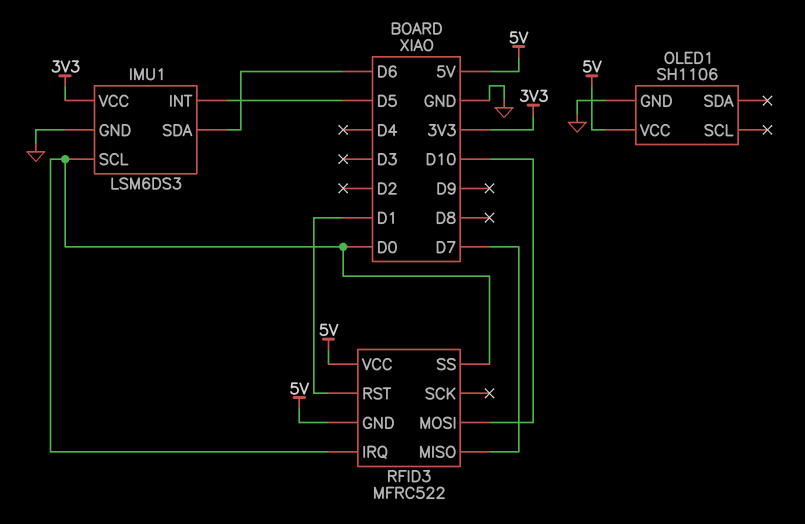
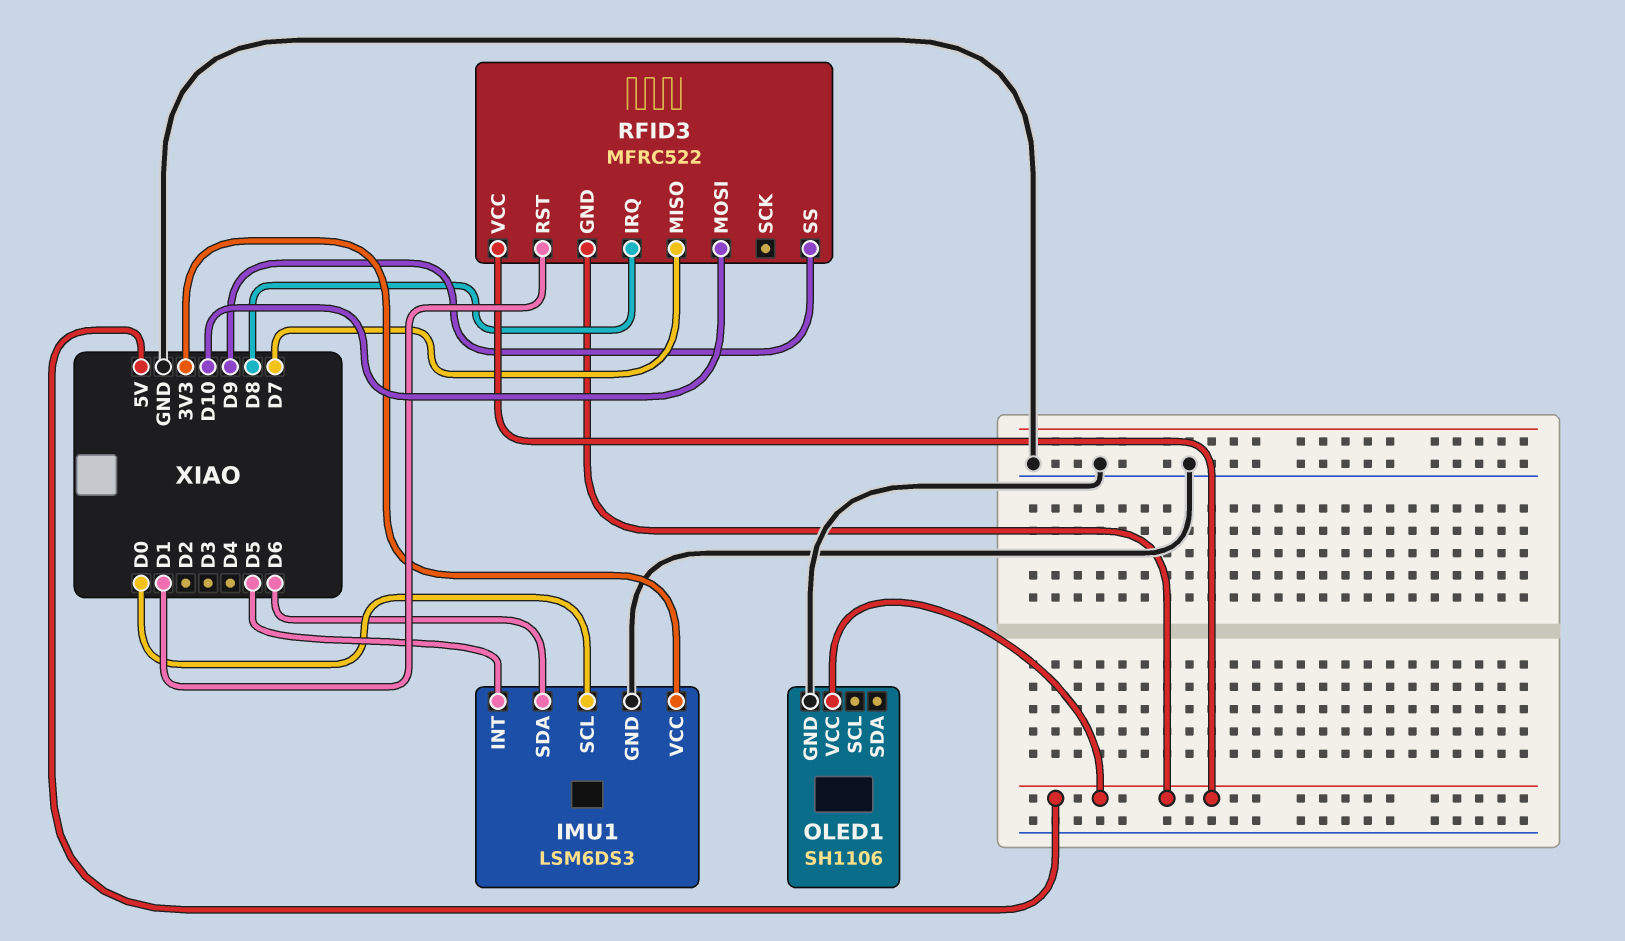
RFID3 pin IRQ: D0 -> D8
RFID3 pin SS: D0 -> D9

